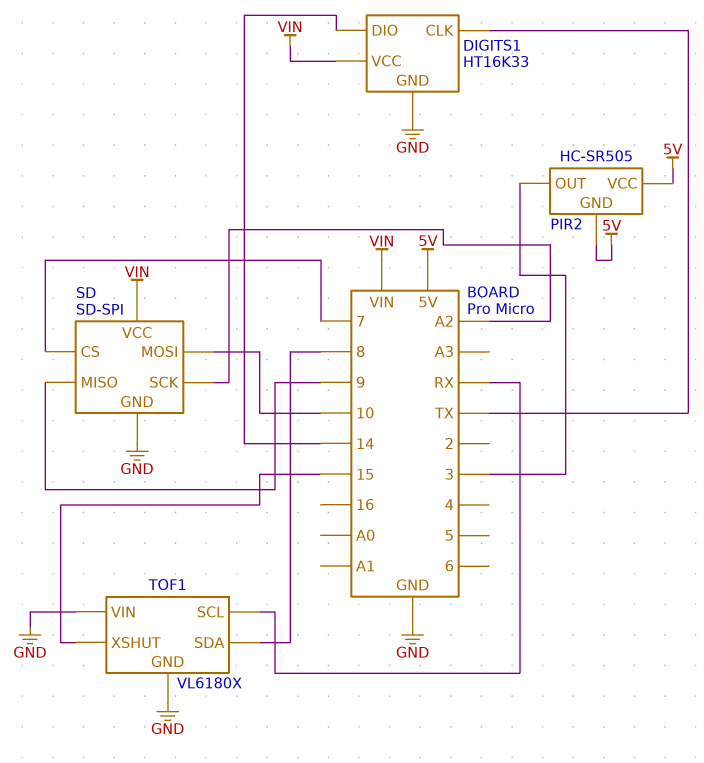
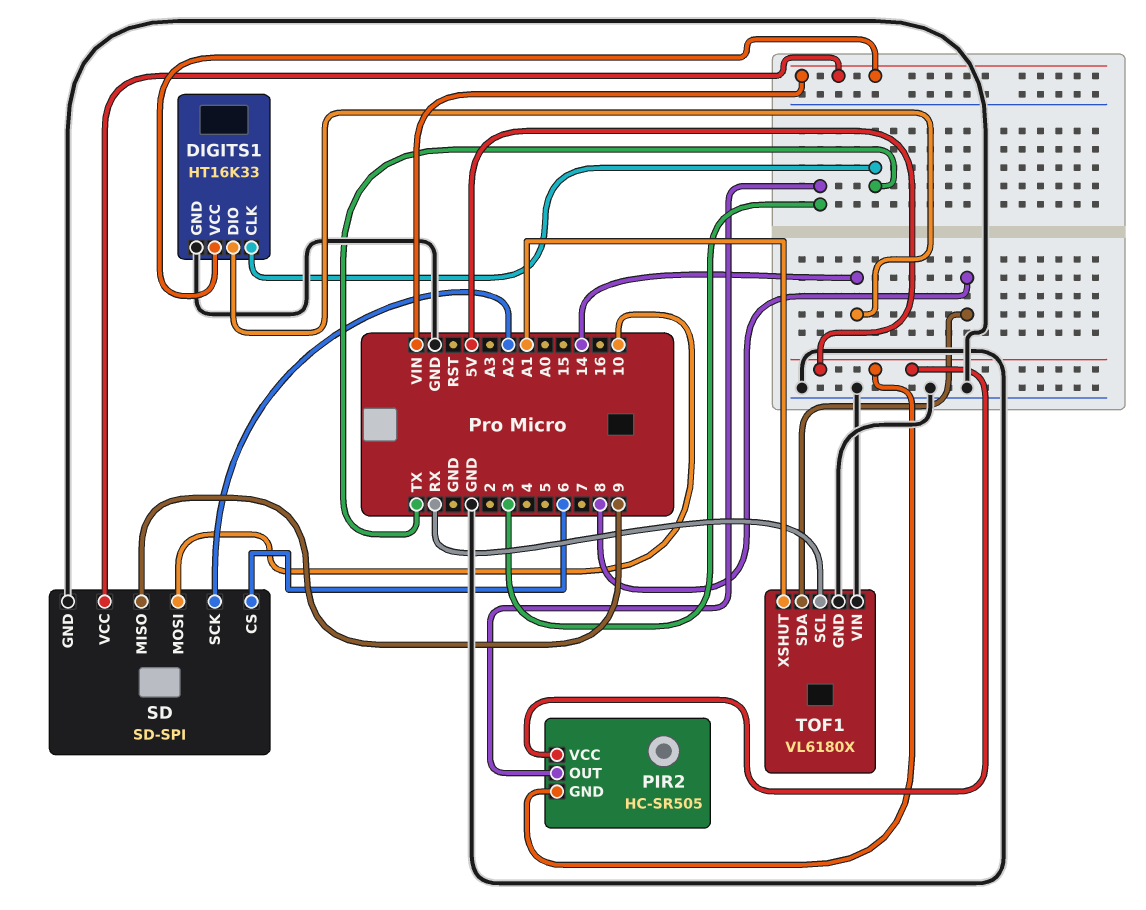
SD pin CS: 7 -> 6
TOF1 pin XSHUT: 15 -> A1

